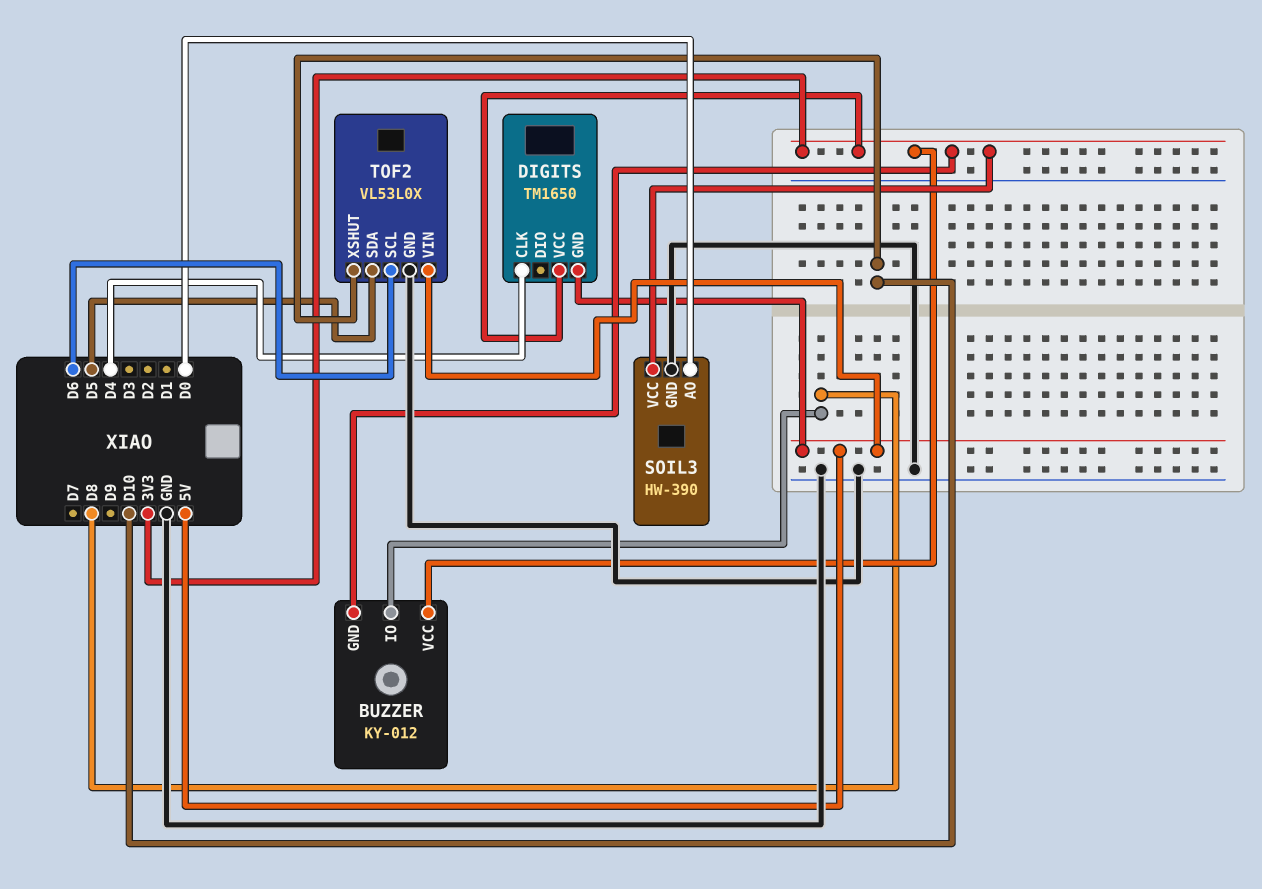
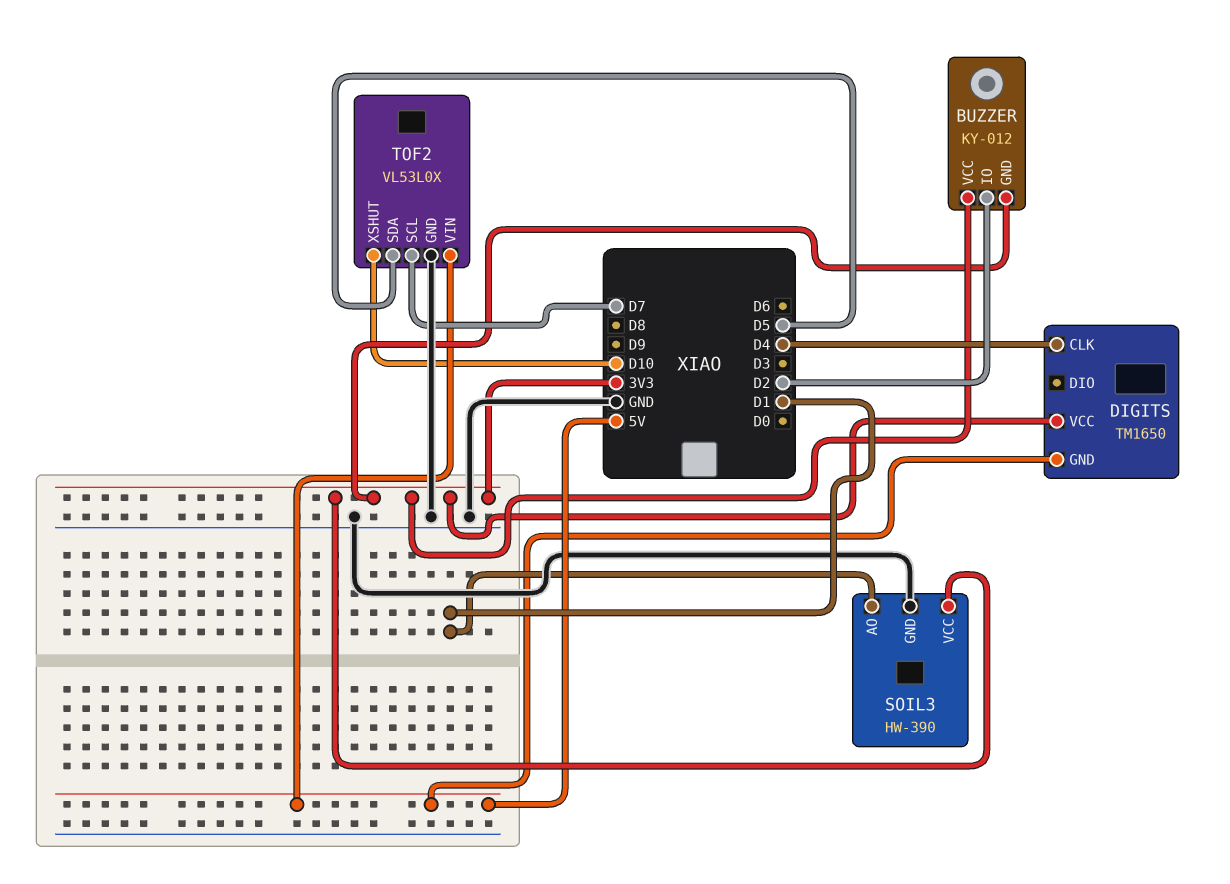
BUZZER pin IO: D8 -> D2
SOIL3 pin AO: D0 -> D1
TOF2 pin SCL: D6 -> D7

